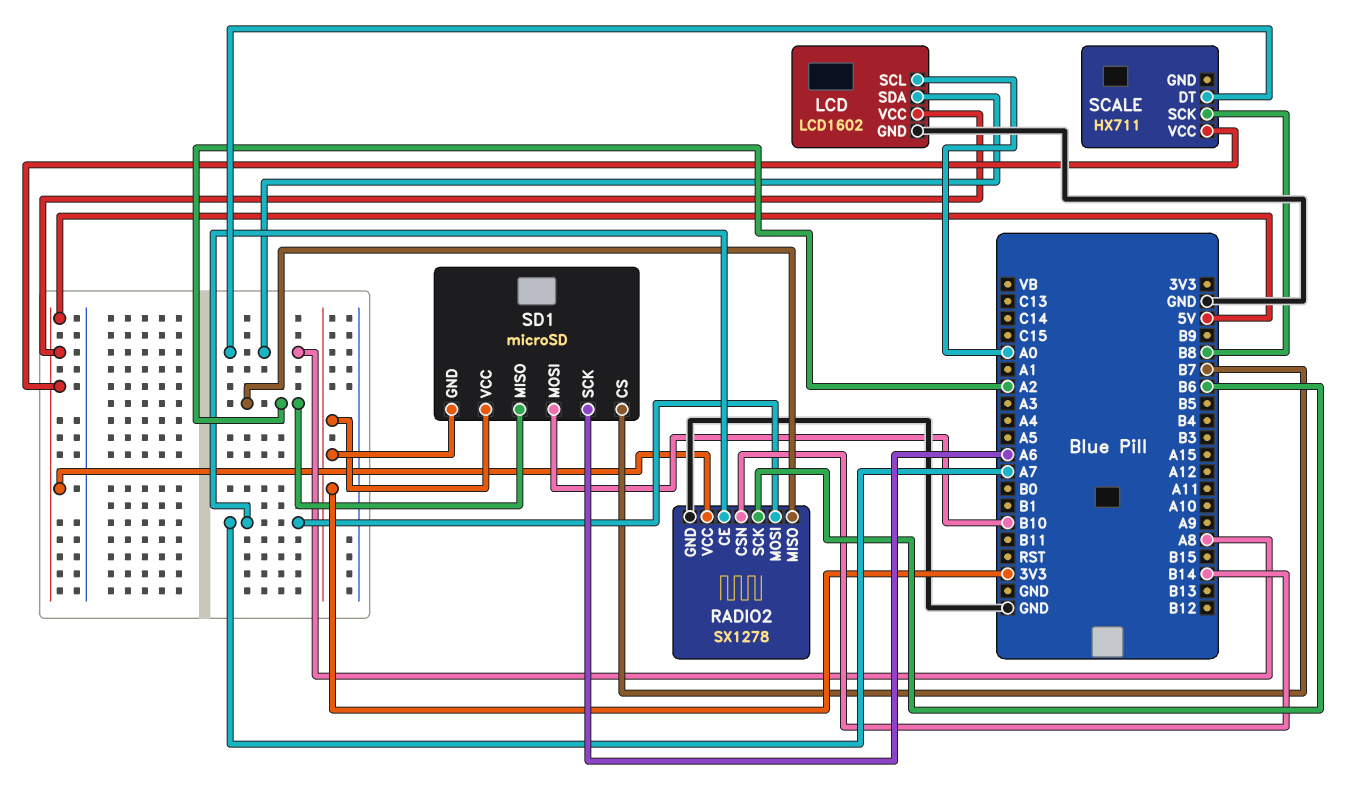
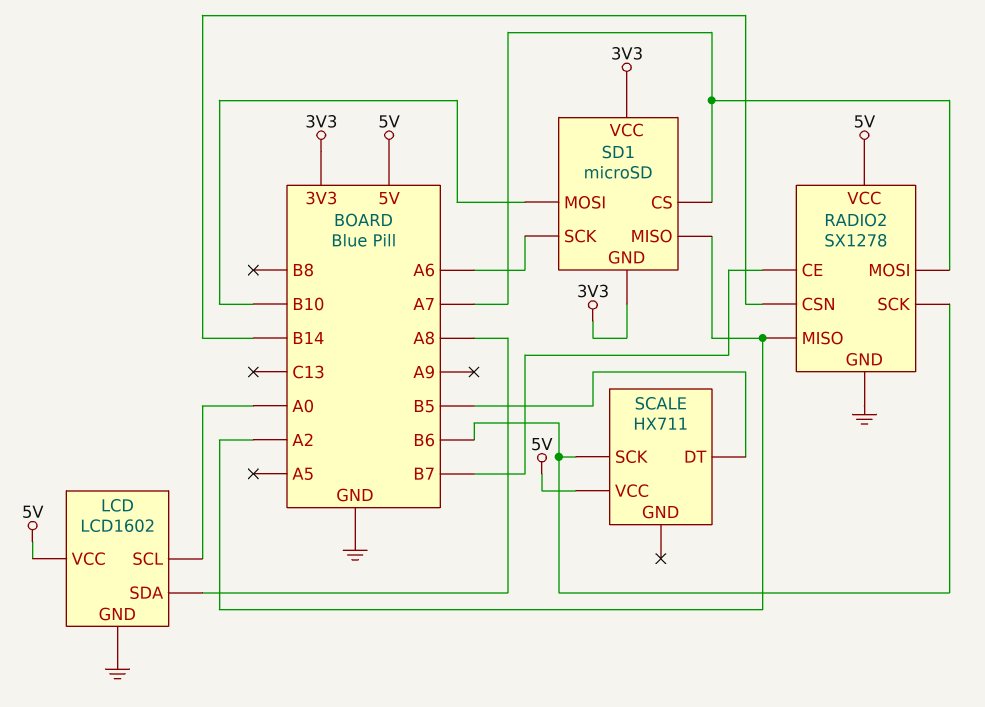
RADIO2 pin CE: A7 -> B7
SCALE pin DT: A8 -> B5
SCALE pin SCK: B8 -> B6
SD1 pin CS: B7 -> A7

